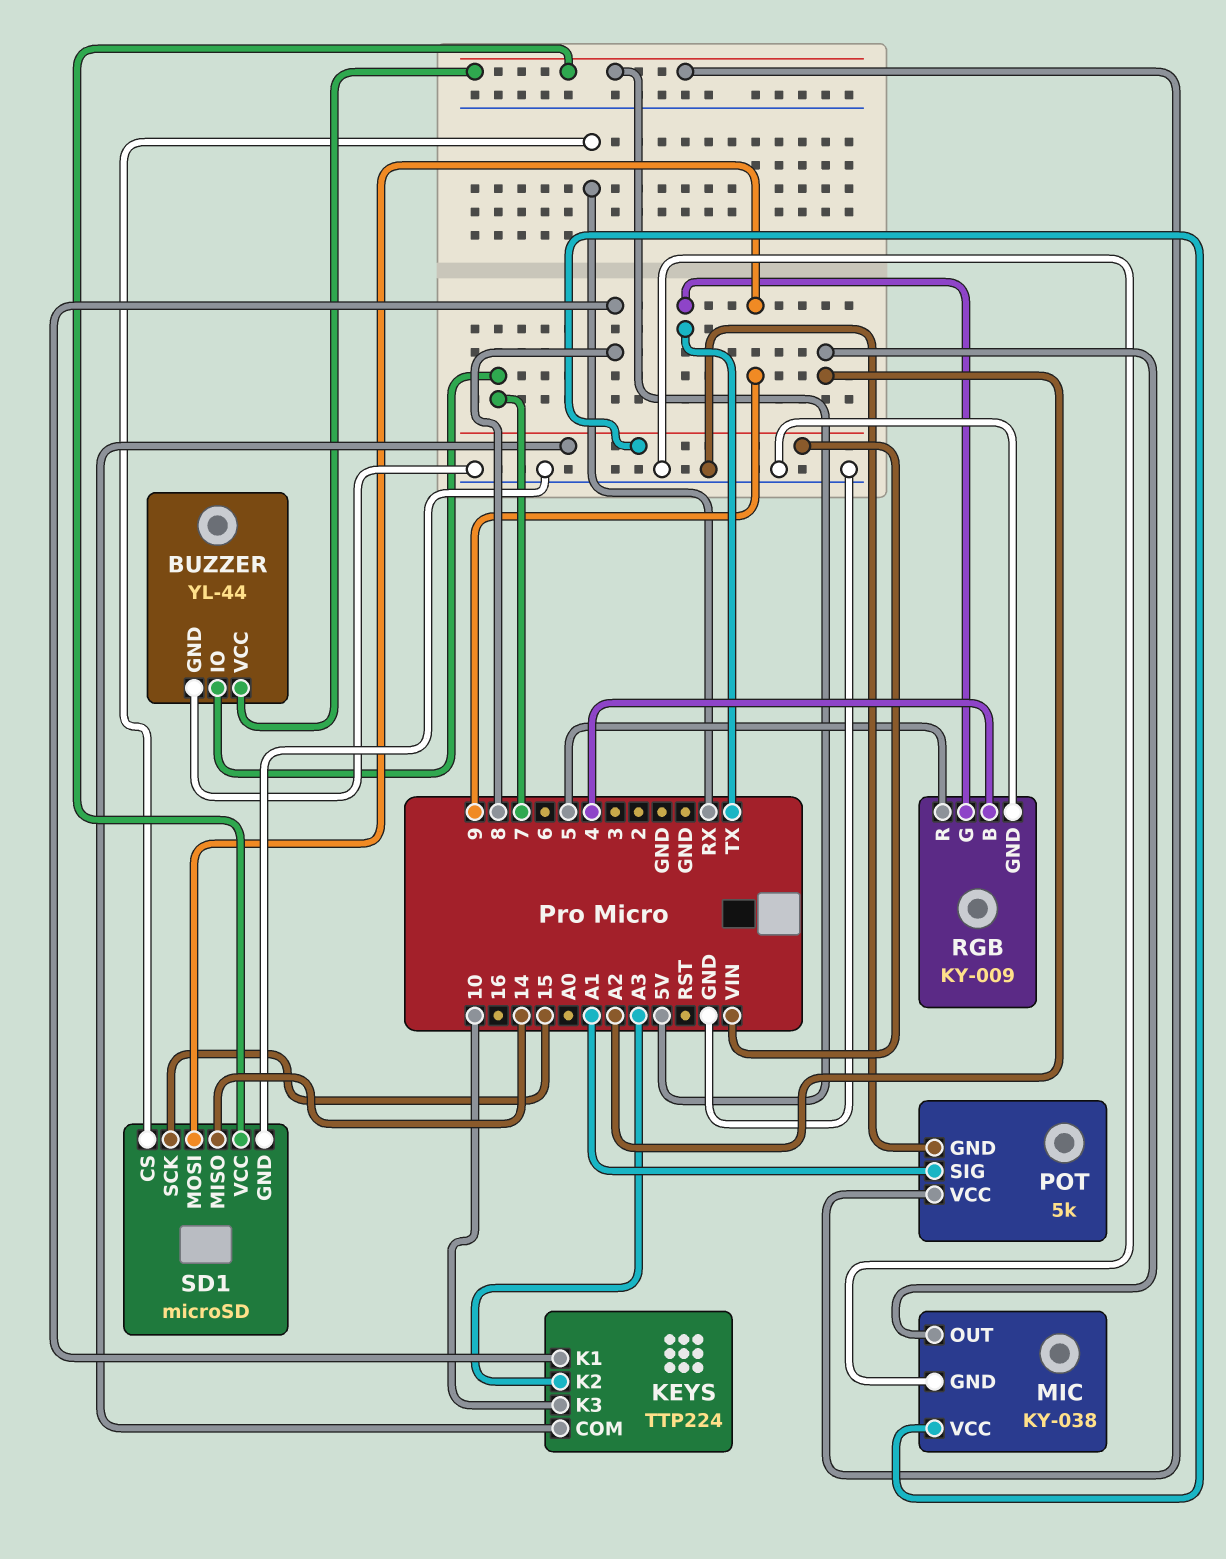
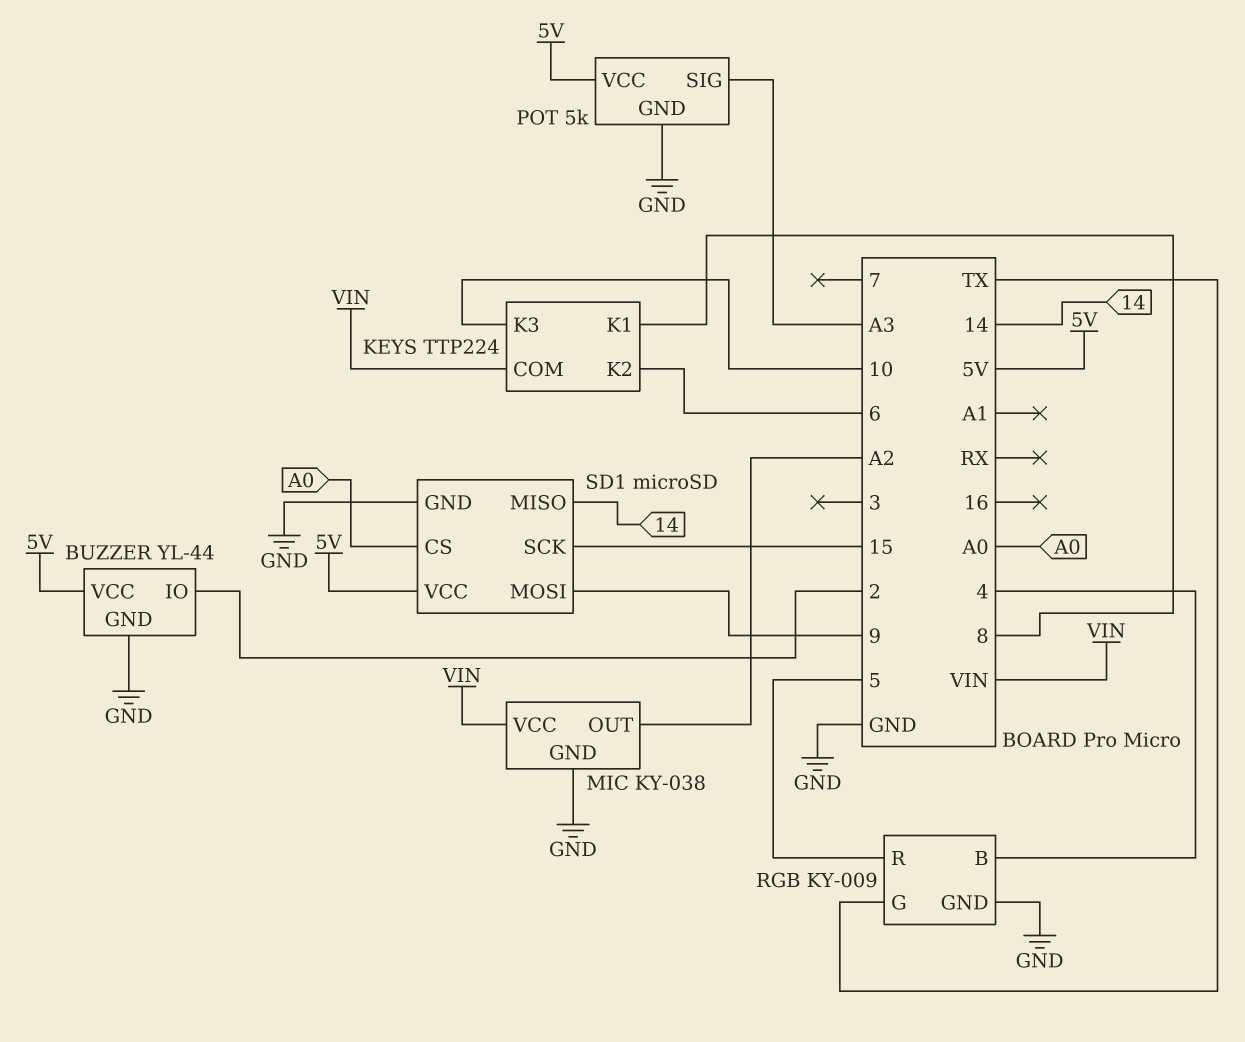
BUZZER pin IO: 7 -> 2
KEYS pin K2: A3 -> 6
POT pin SIG: A1 -> A3
SD1 pin CS: RX -> A0

